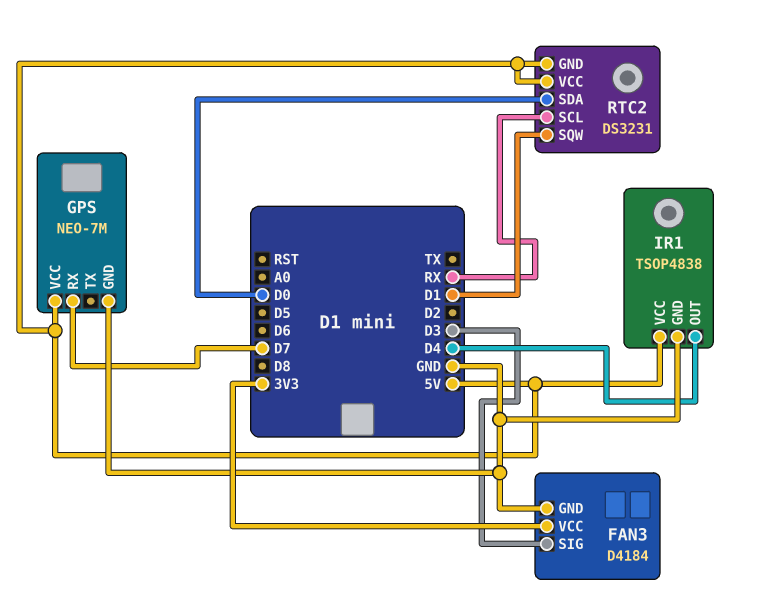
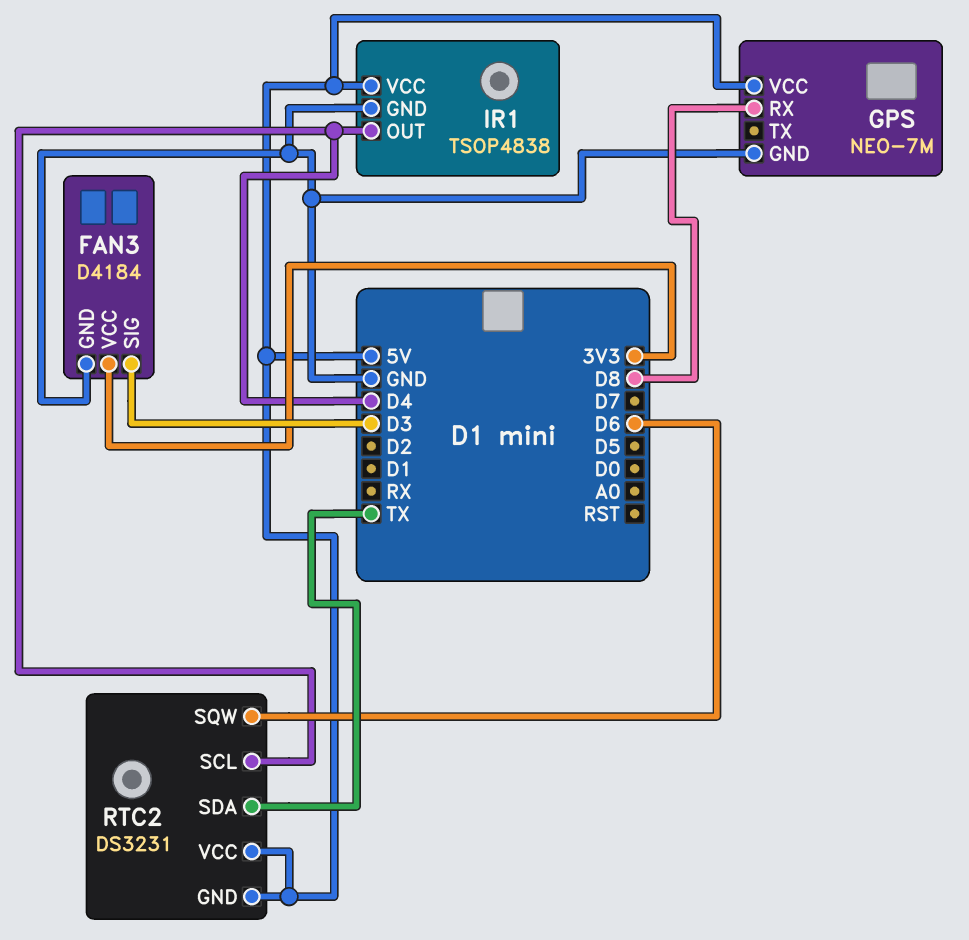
GPS pin RX: D7 -> D8
RTC2 pin SCL: RX -> D4
RTC2 pin SDA: D0 -> TX
RTC2 pin SQW: D1 -> D6

